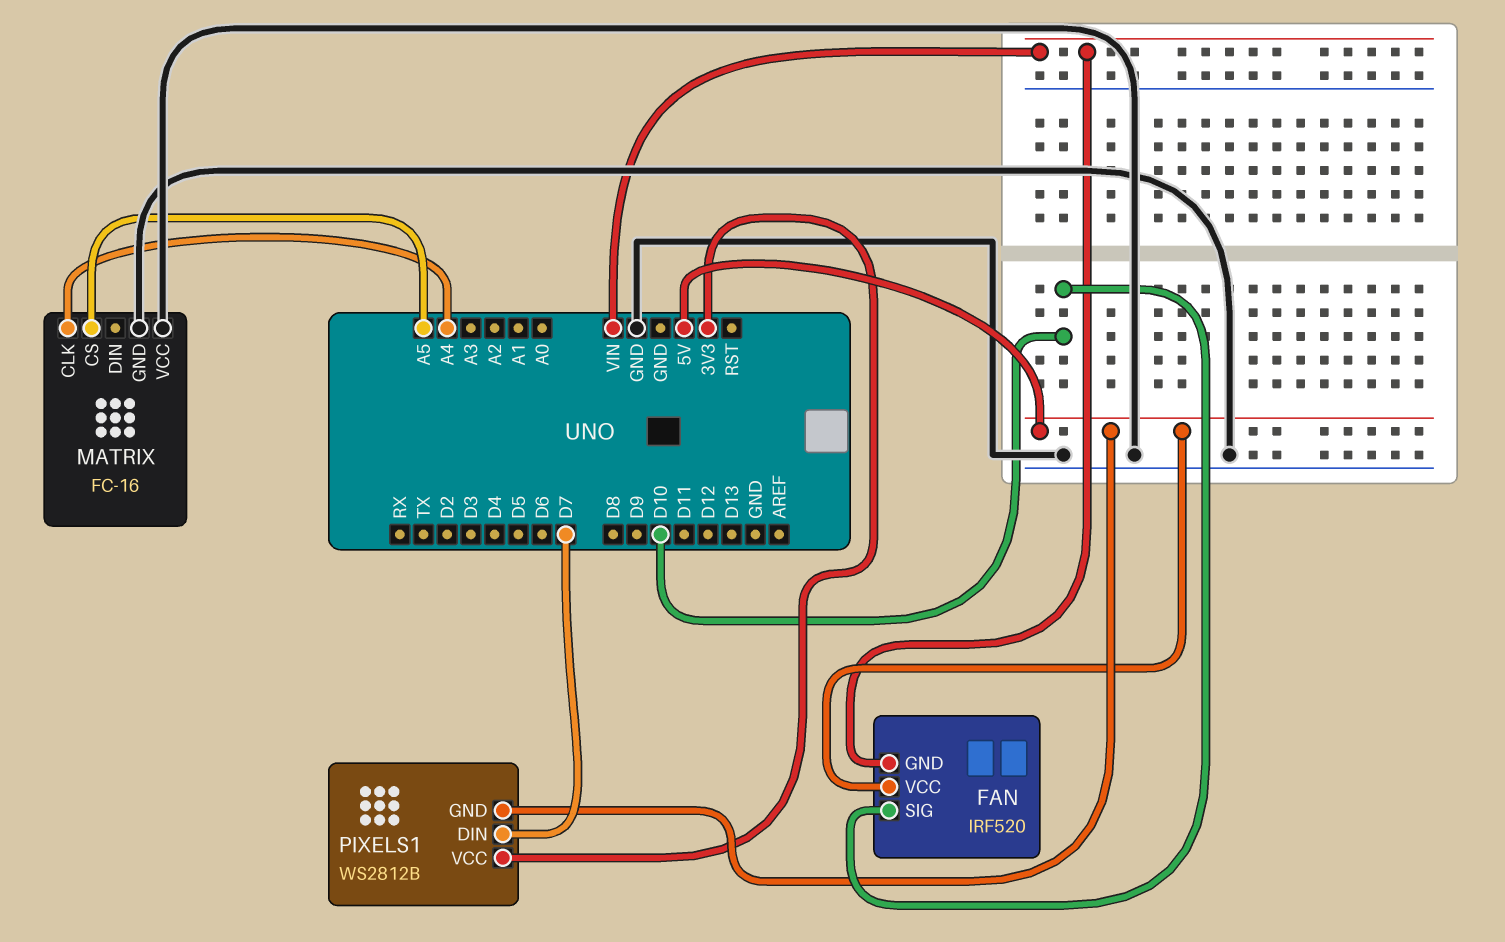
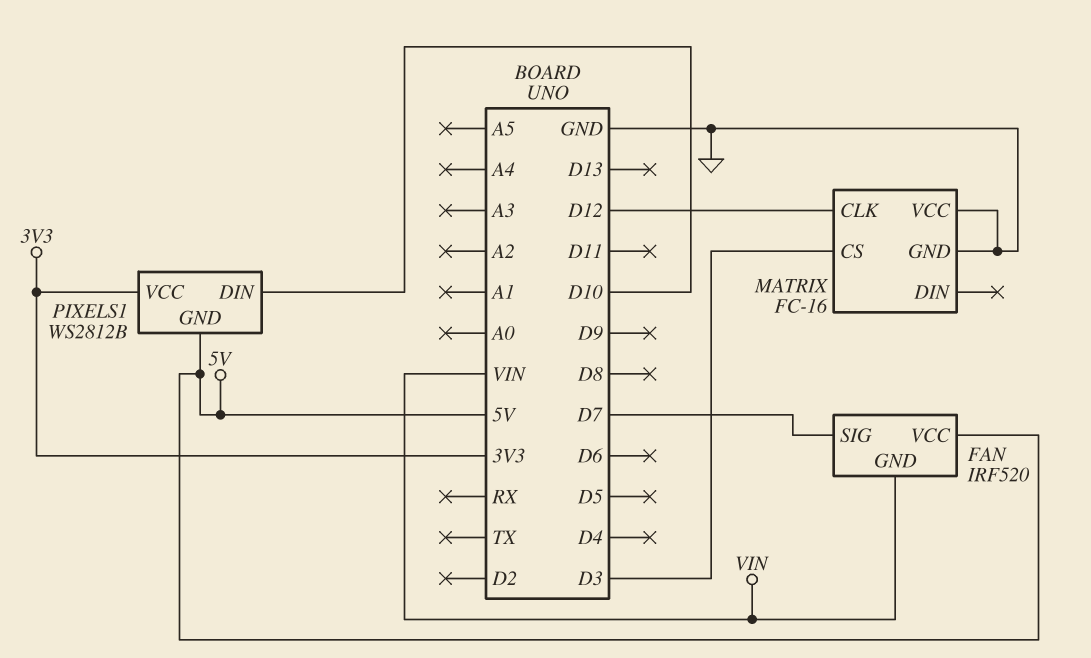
FAN pin SIG: D10 -> D7
MATRIX pin CLK: A4 -> D12
MATRIX pin CS: A5 -> D3
PIXELS1 pin DIN: D7 -> D10

